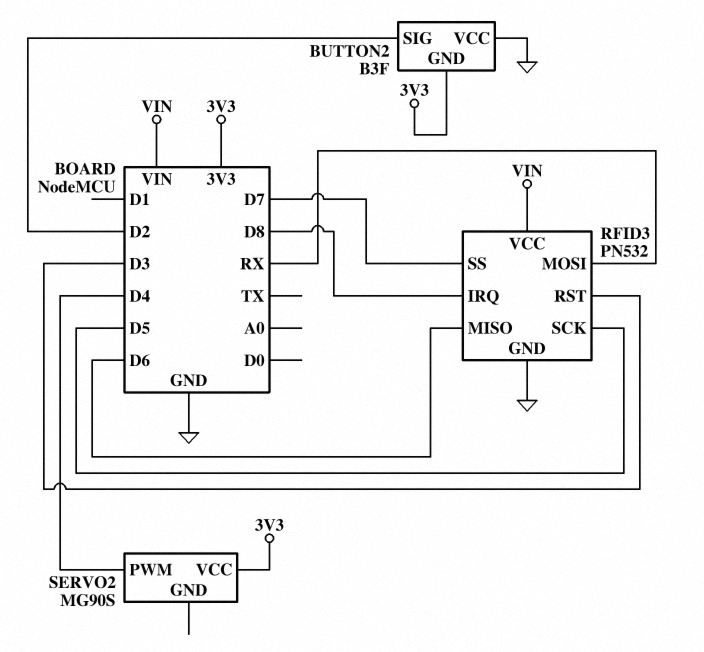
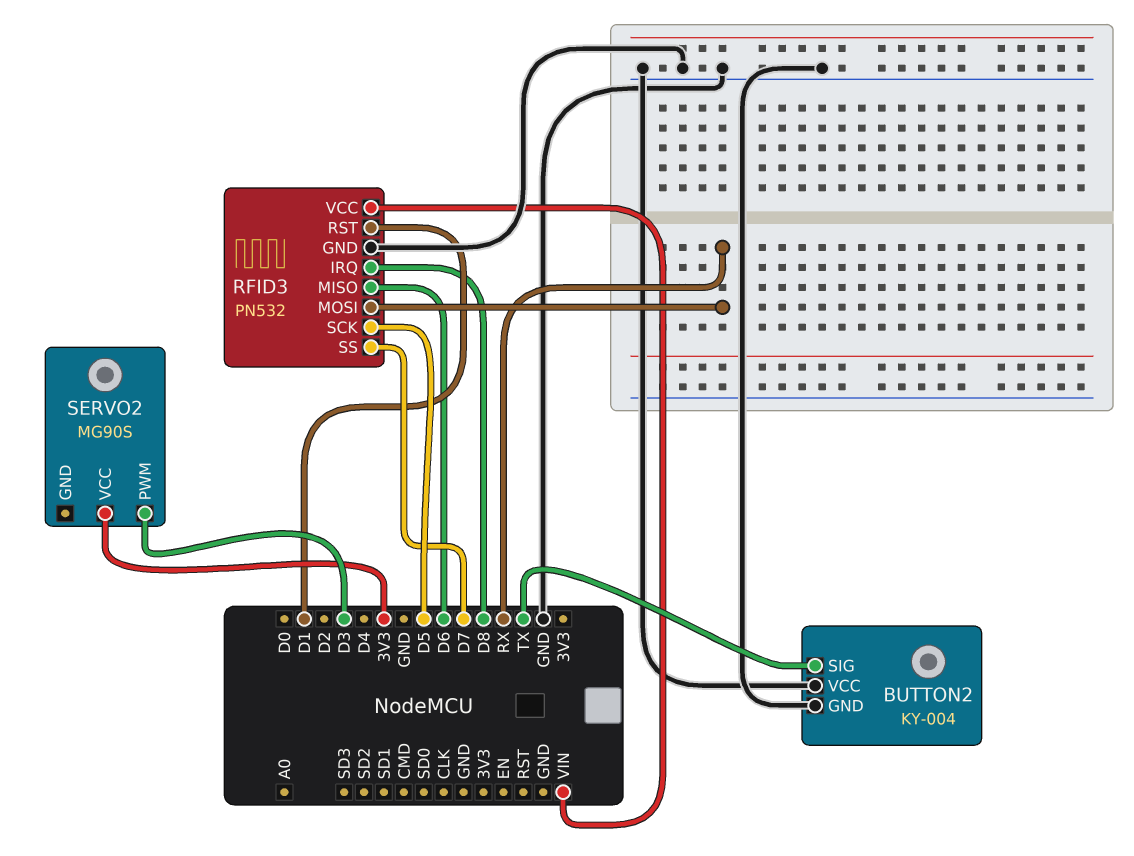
BUTTON2: B3F -> KY-004
BUTTON2 pin GND: 3V3 -> GND
BUTTON2 pin SIG: D2 -> TX
RFID3 pin RST: D3 -> D1
SERVO2 pin PWM: D4 -> D3

